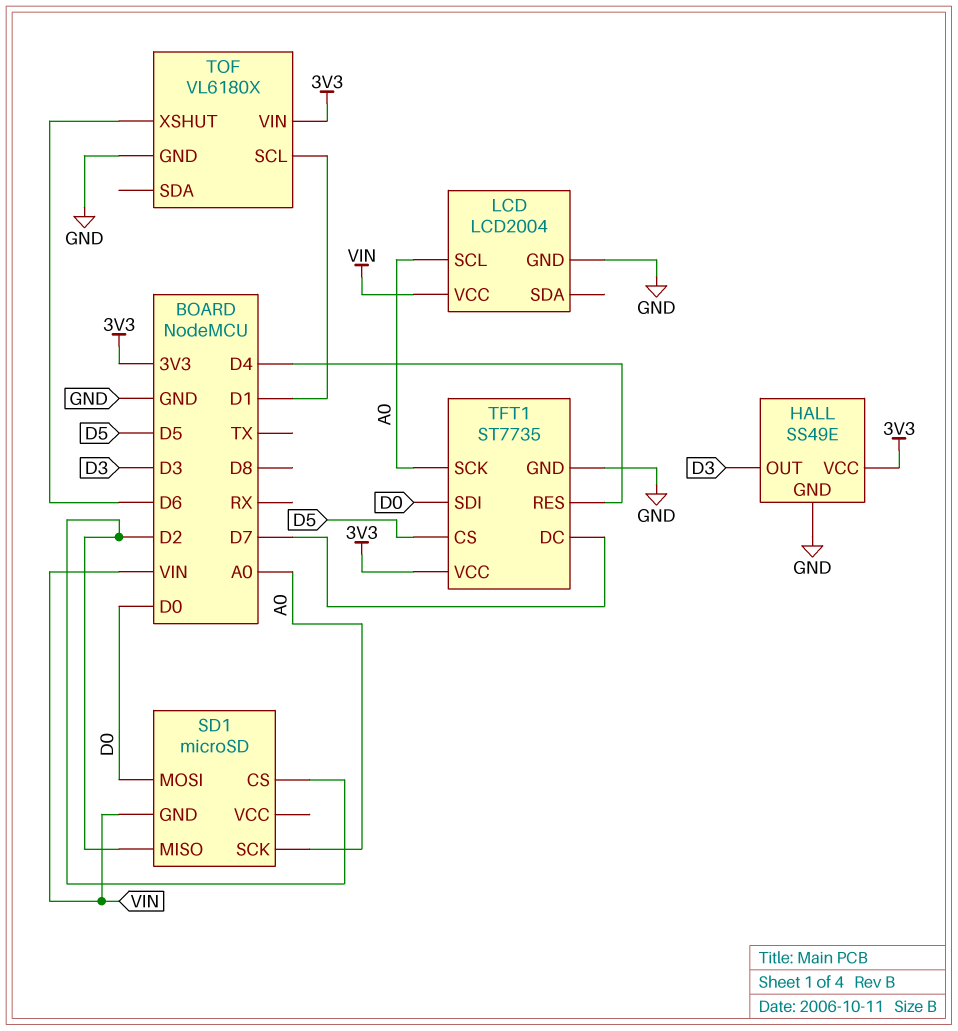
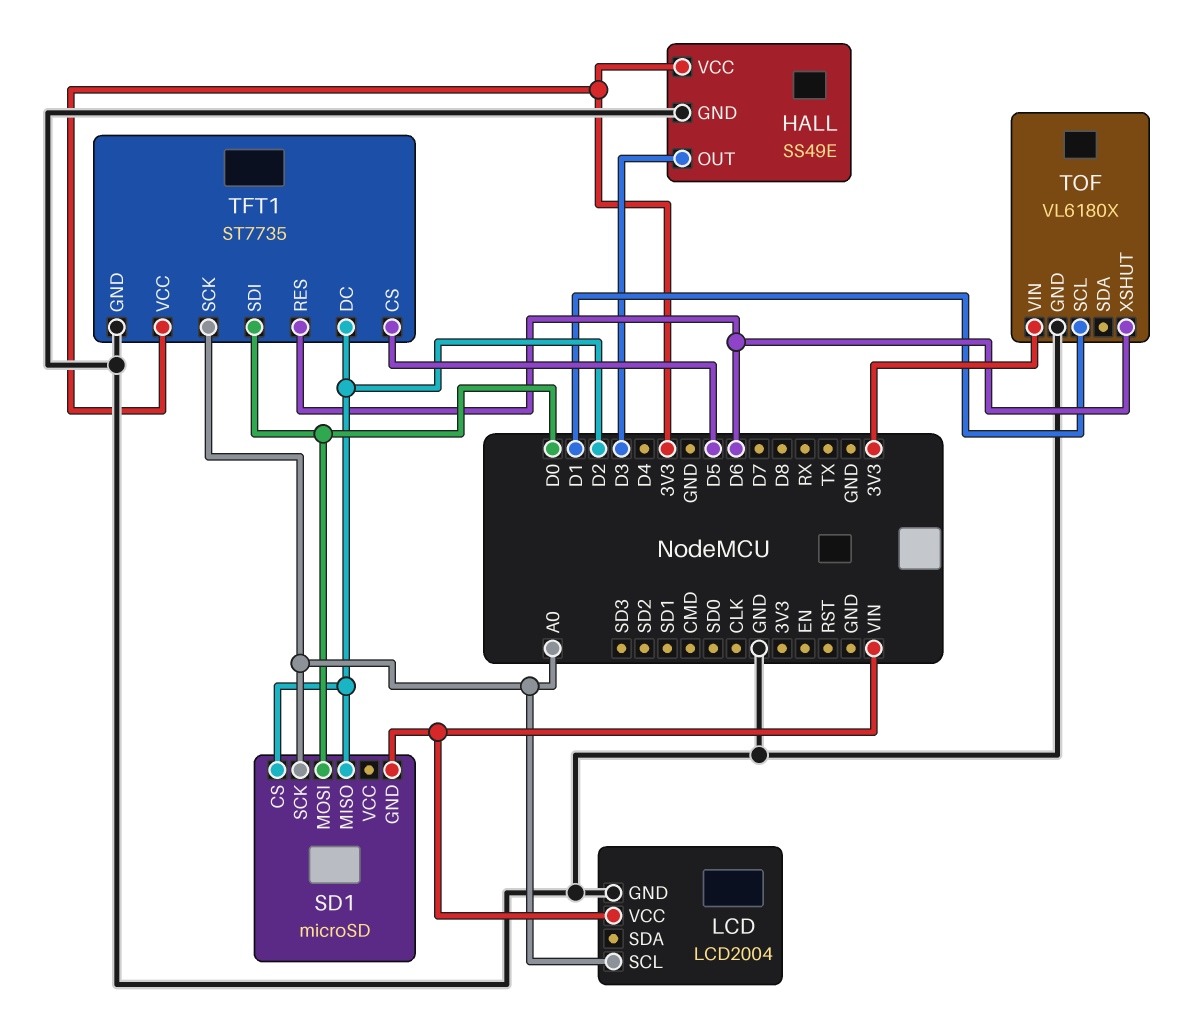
TFT1 pin DC: D7 -> D2
TFT1 pin RES: D4 -> D6

